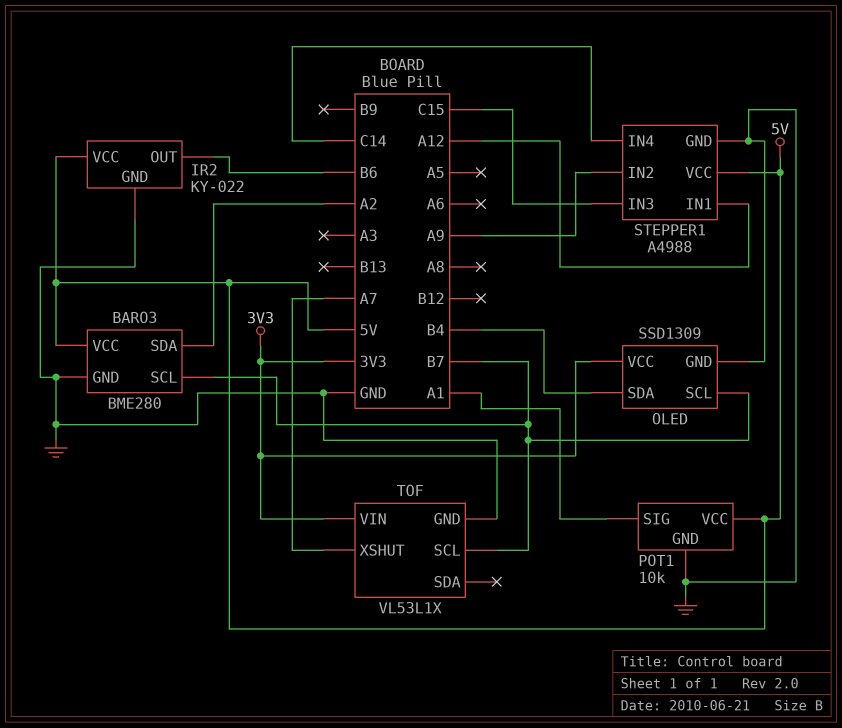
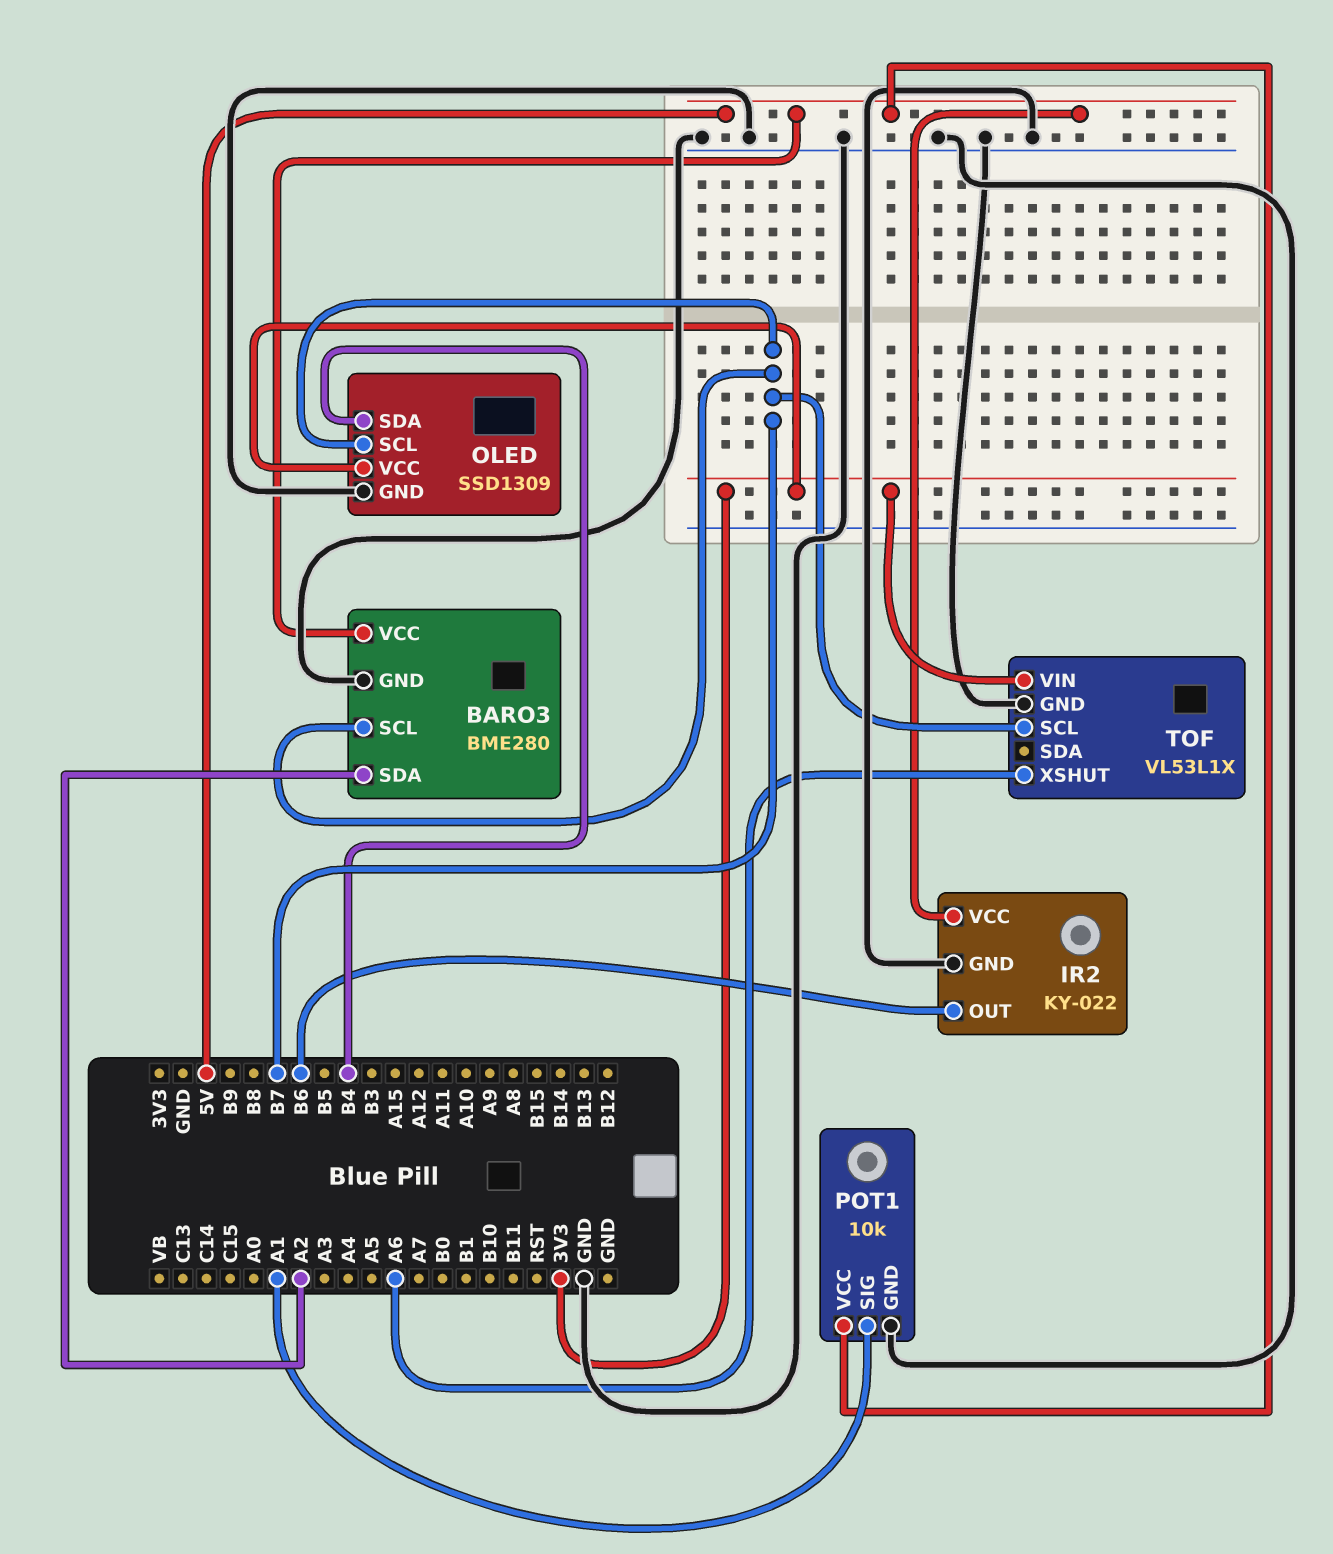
STEPPER1: A4988 -> none
STEPPER1 pin GND: GND -> none
STEPPER1 pin IN1: A12 -> none
STEPPER1 pin IN2: A9 -> none
STEPPER1 pin IN3: C15 -> none
STEPPER1 pin IN4: C14 -> none
STEPPER1 pin VCC: 5V -> none
TOF pin XSHUT: A7 -> A6

